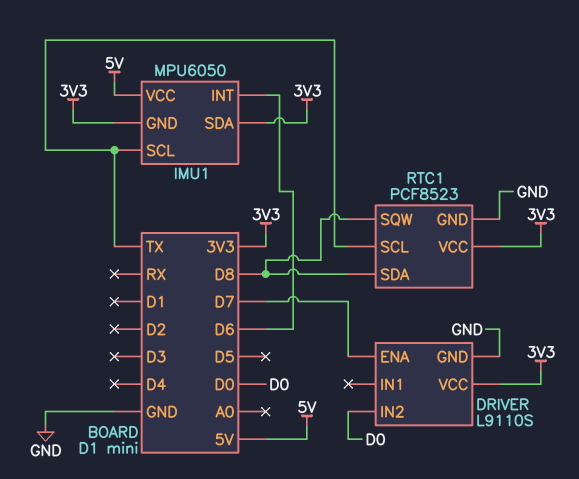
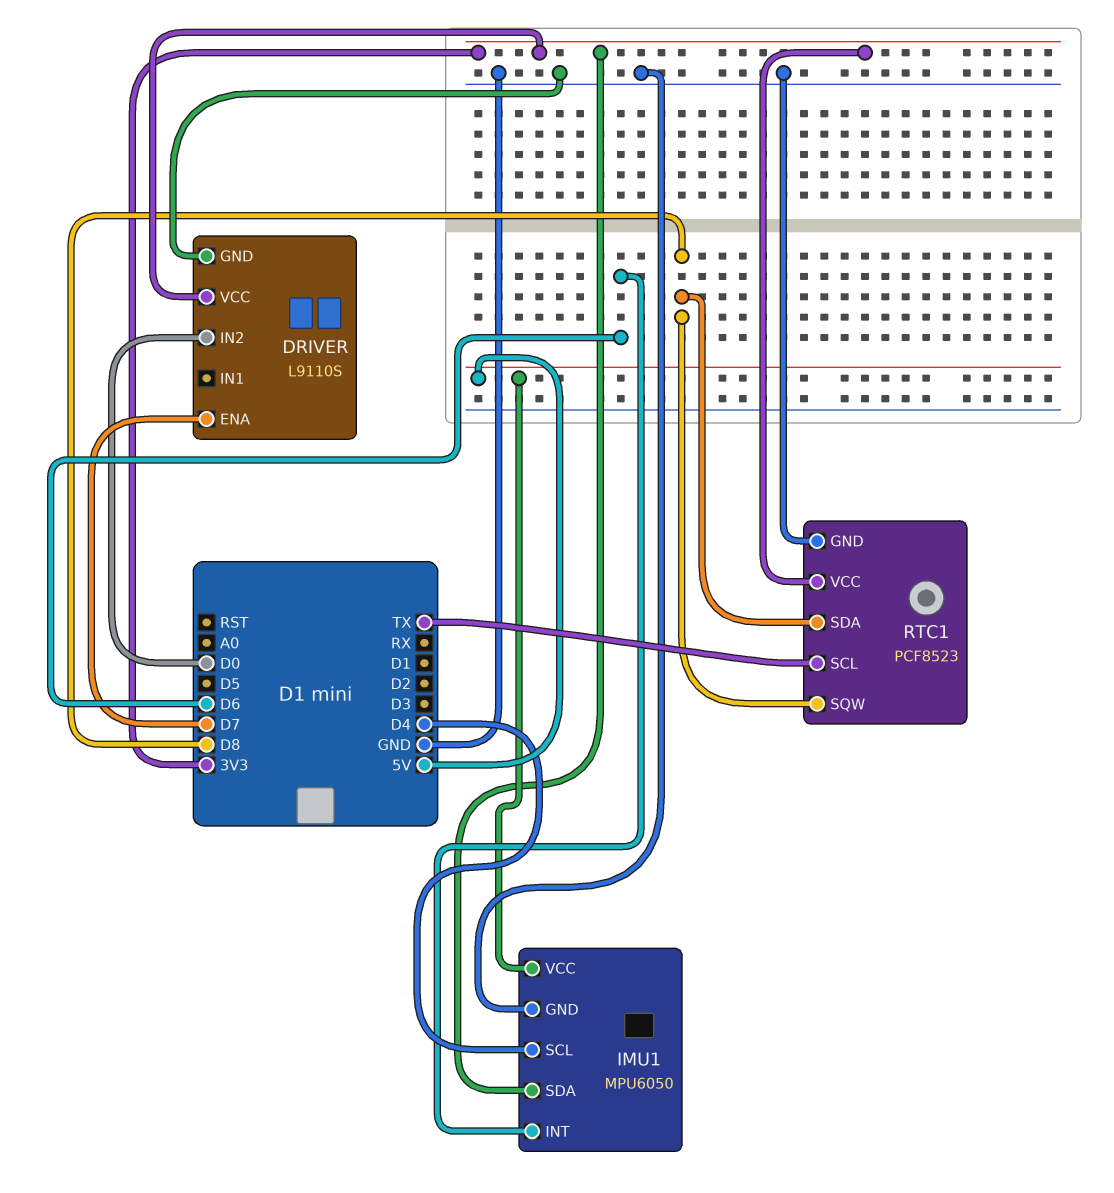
IMU1 pin GND: 3V3 -> GND
IMU1 pin SCL: TX -> D4

